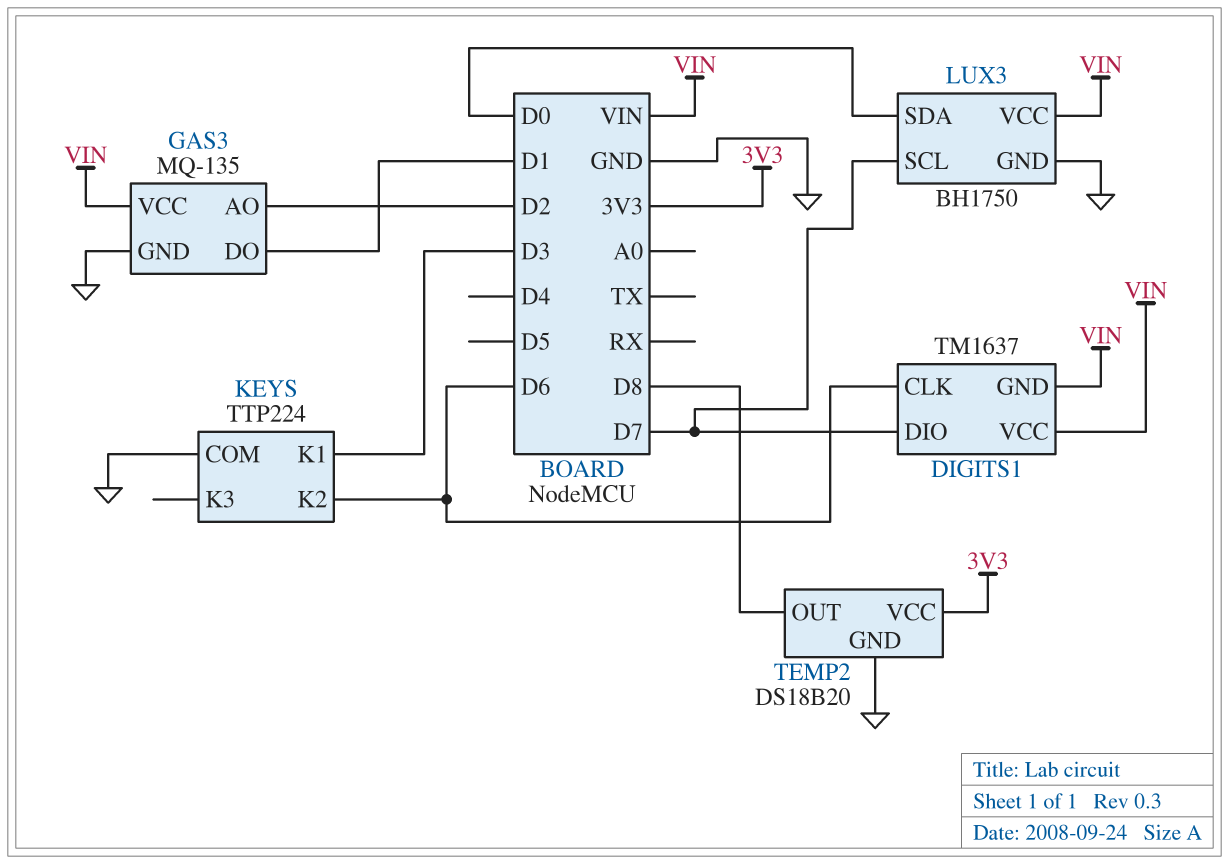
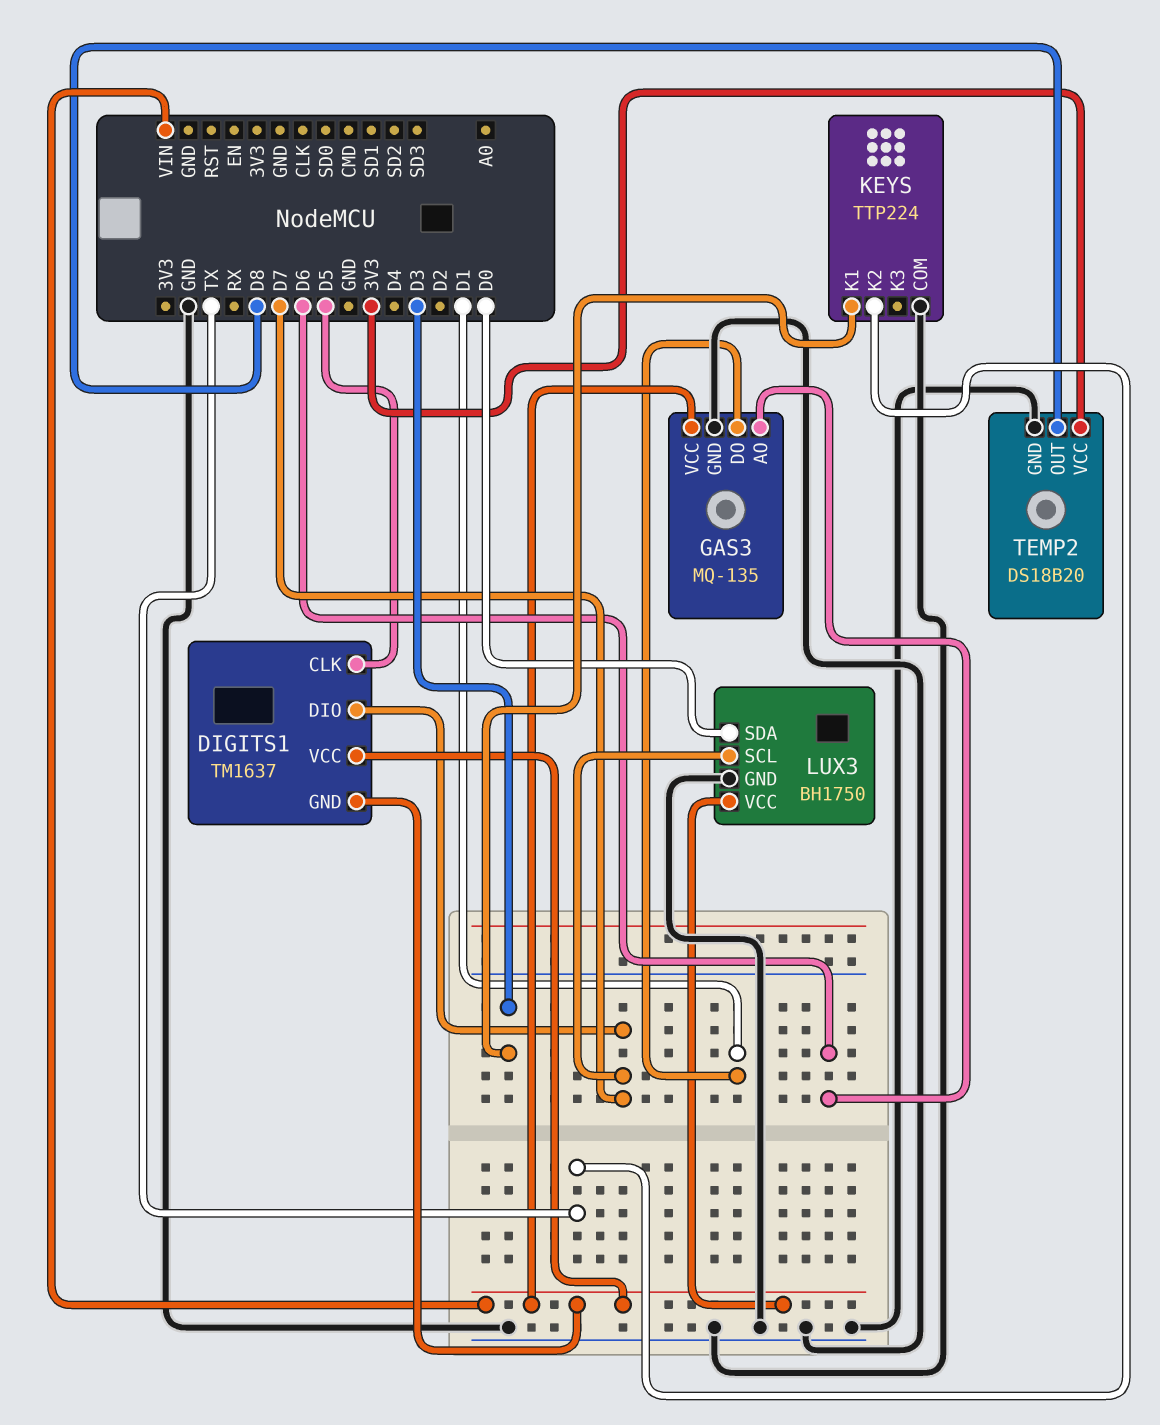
DIGITS1 pin CLK: D6 -> D5
GAS3 pin AO: D2 -> D6
KEYS pin K2: D6 -> TX

